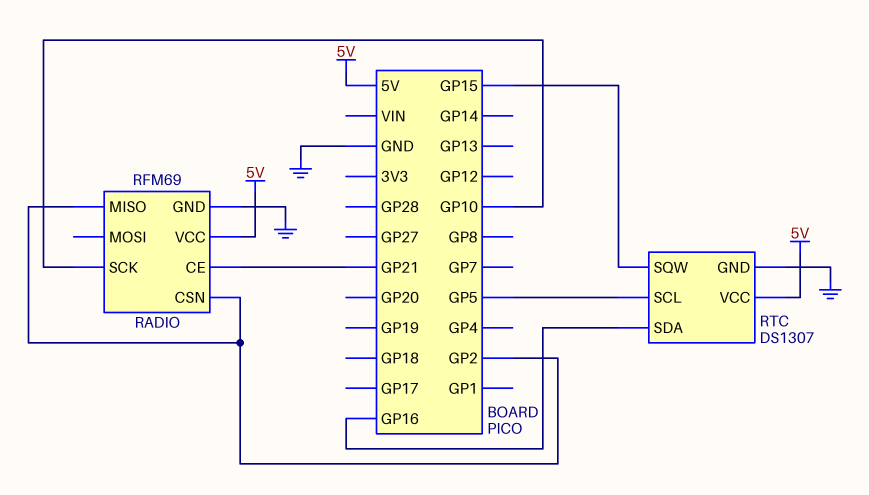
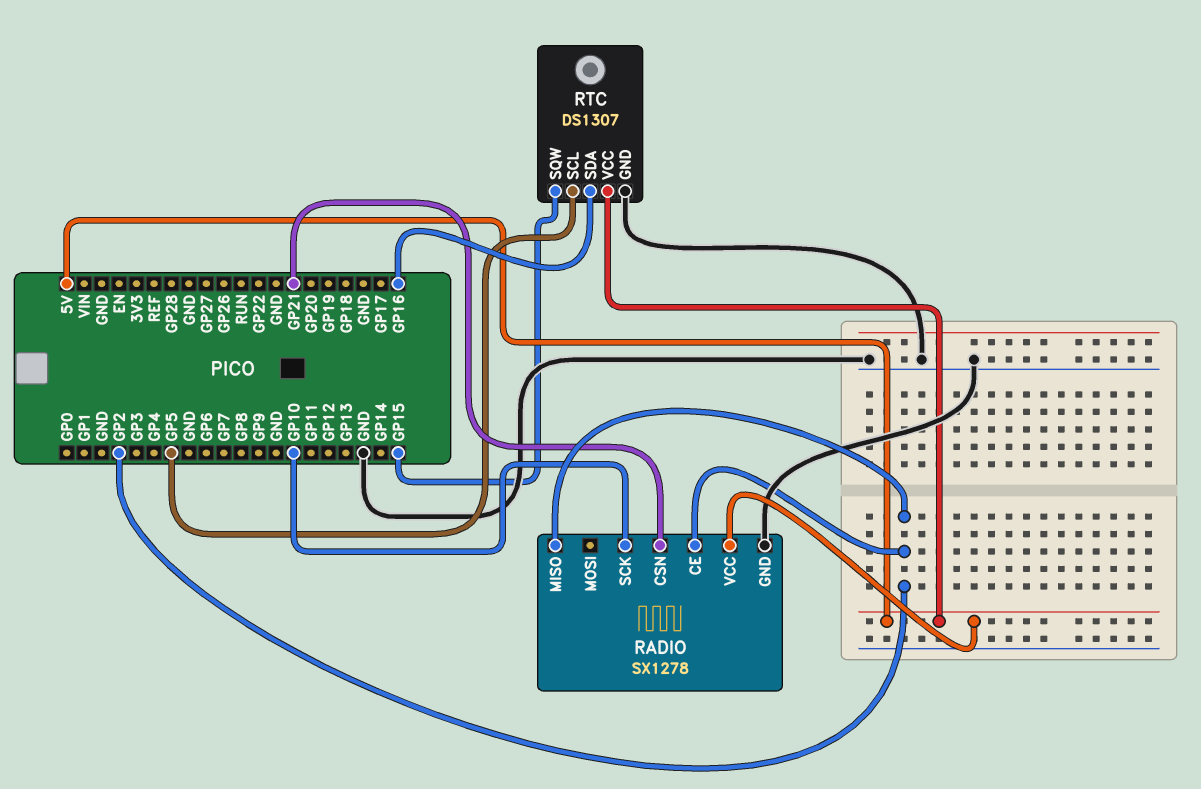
RADIO: RFM69 -> SX1278
RADIO pin CE: GP21 -> GP2
RADIO pin CSN: GP2 -> GP21

